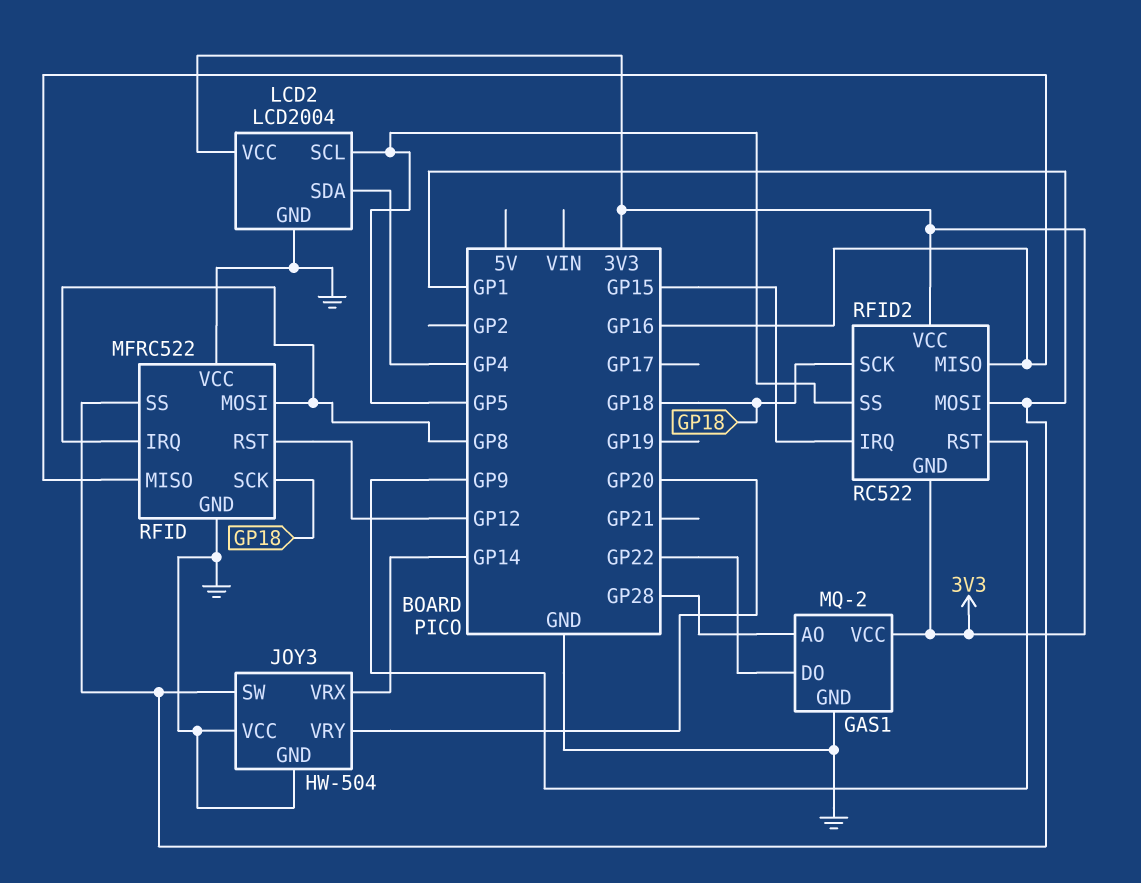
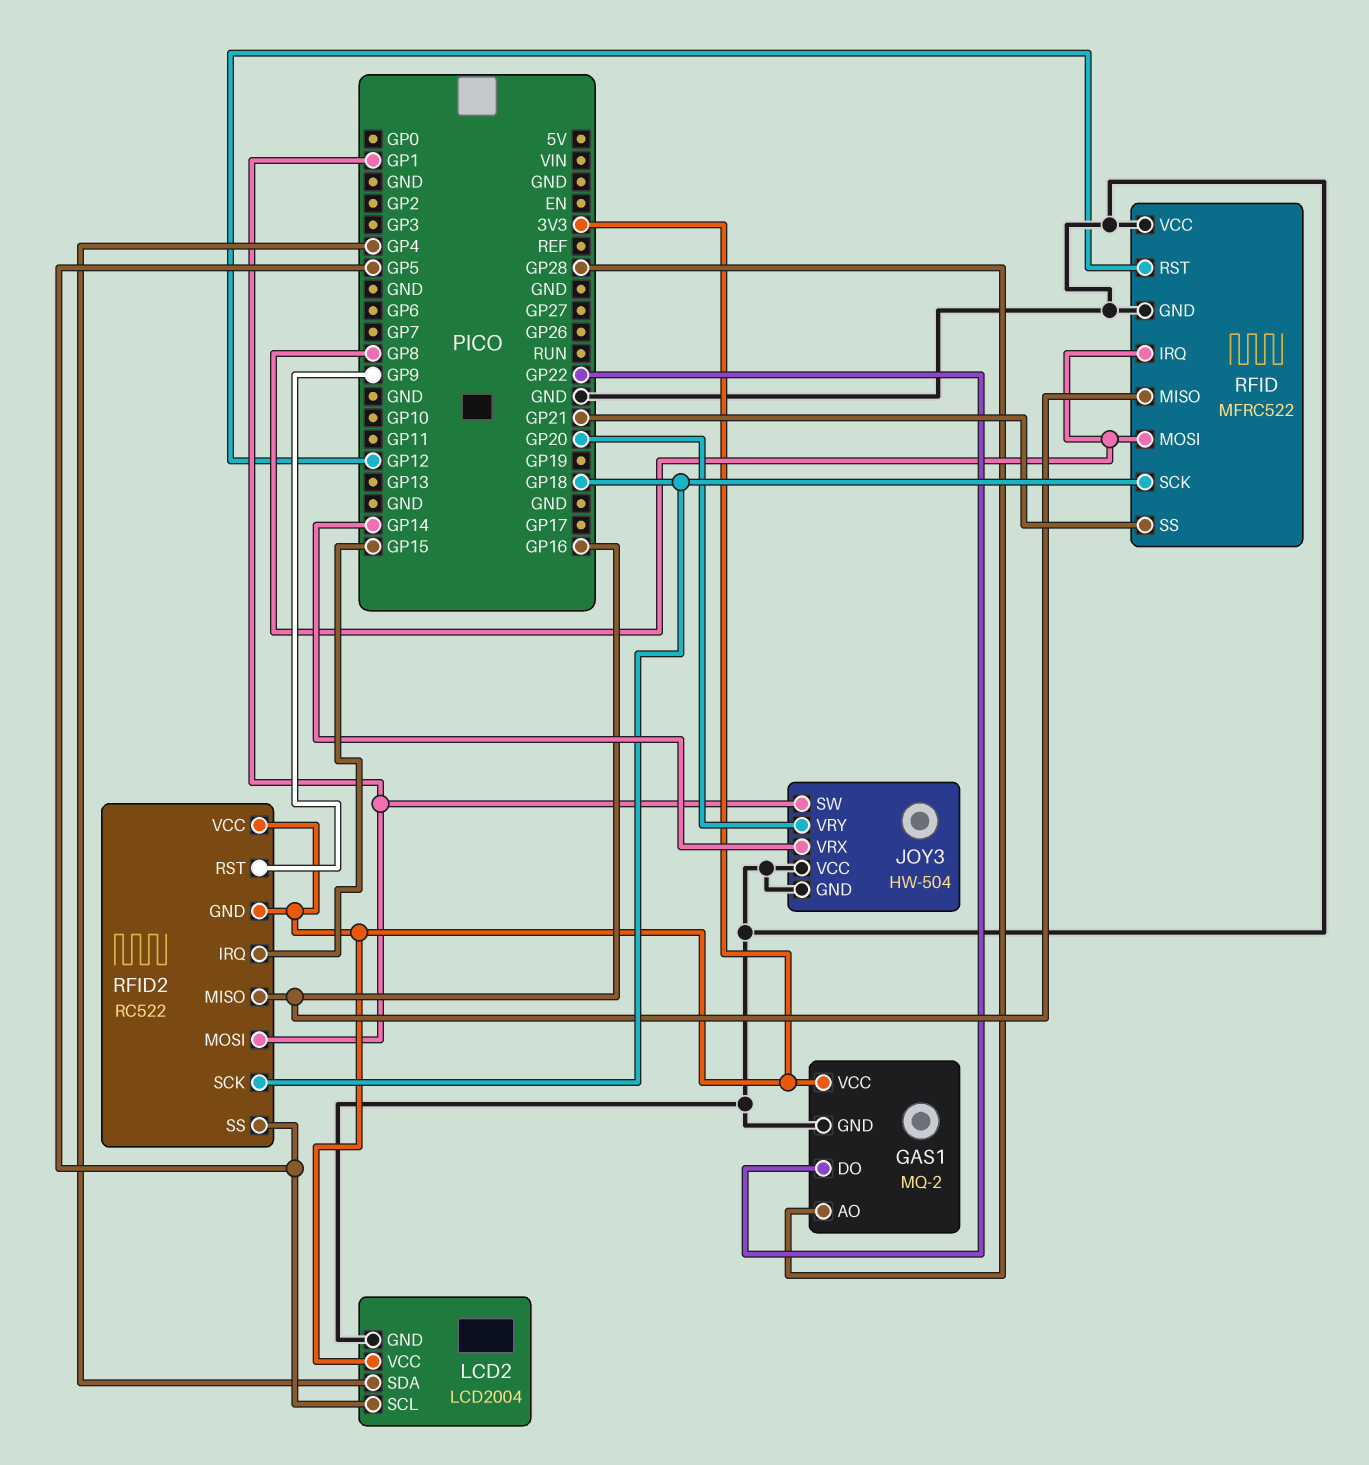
RFID pin SS: GP1 -> GP21

